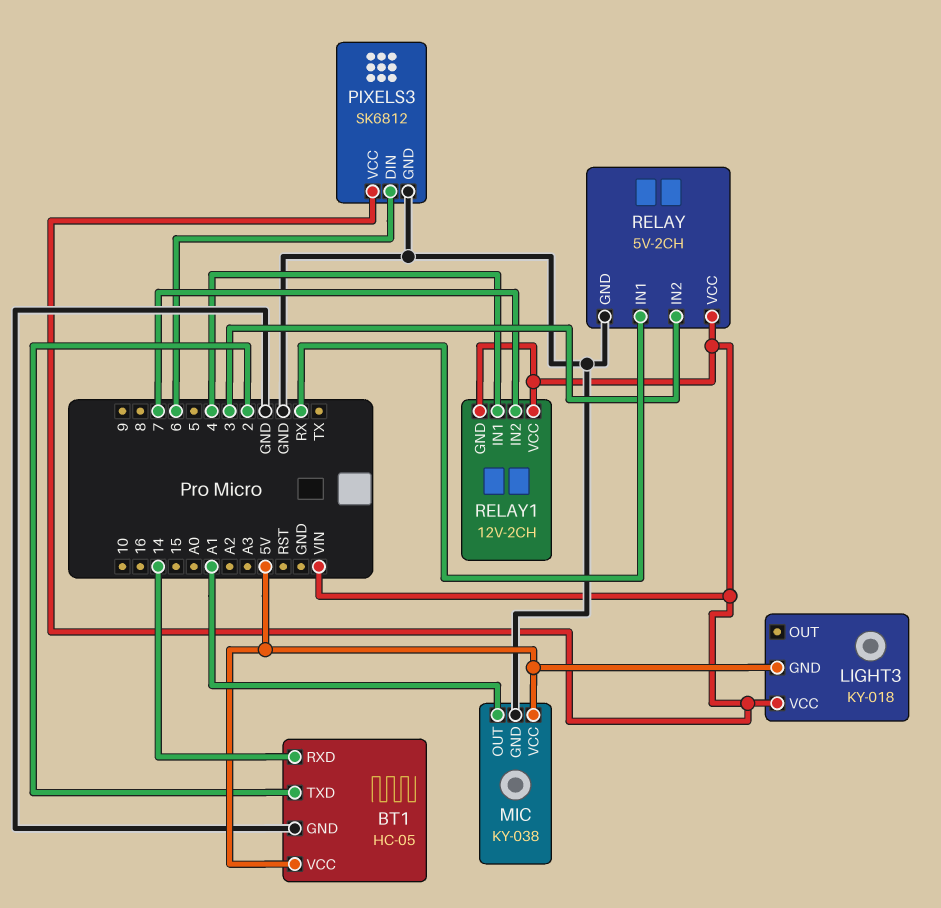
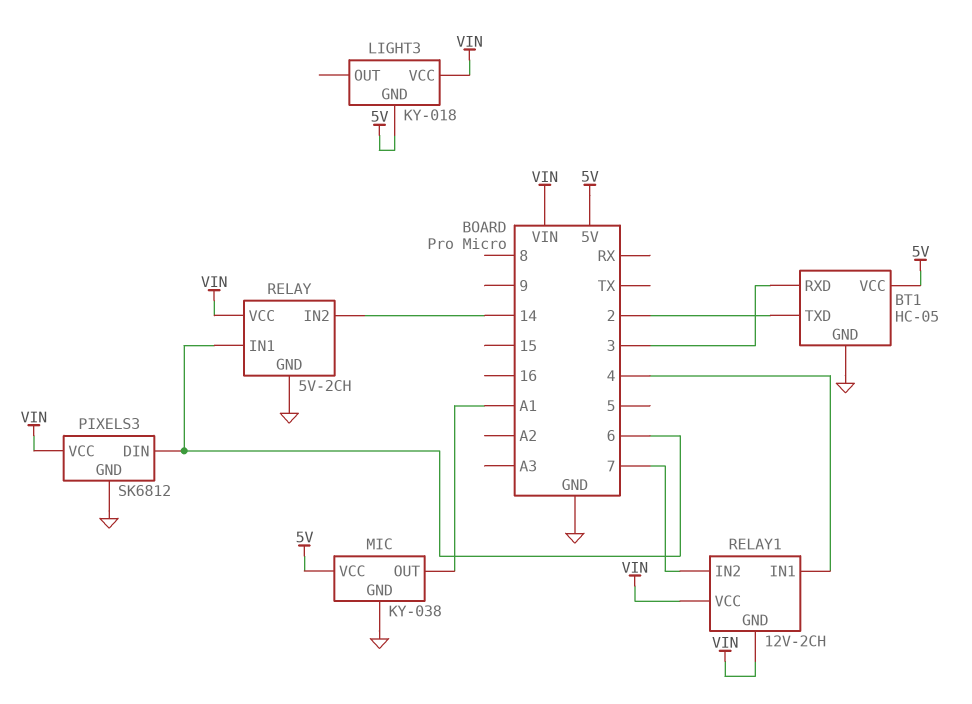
BT1 pin RXD: 14 -> 3
RELAY pin IN1: RX -> 6
RELAY pin IN2: 3 -> 14

